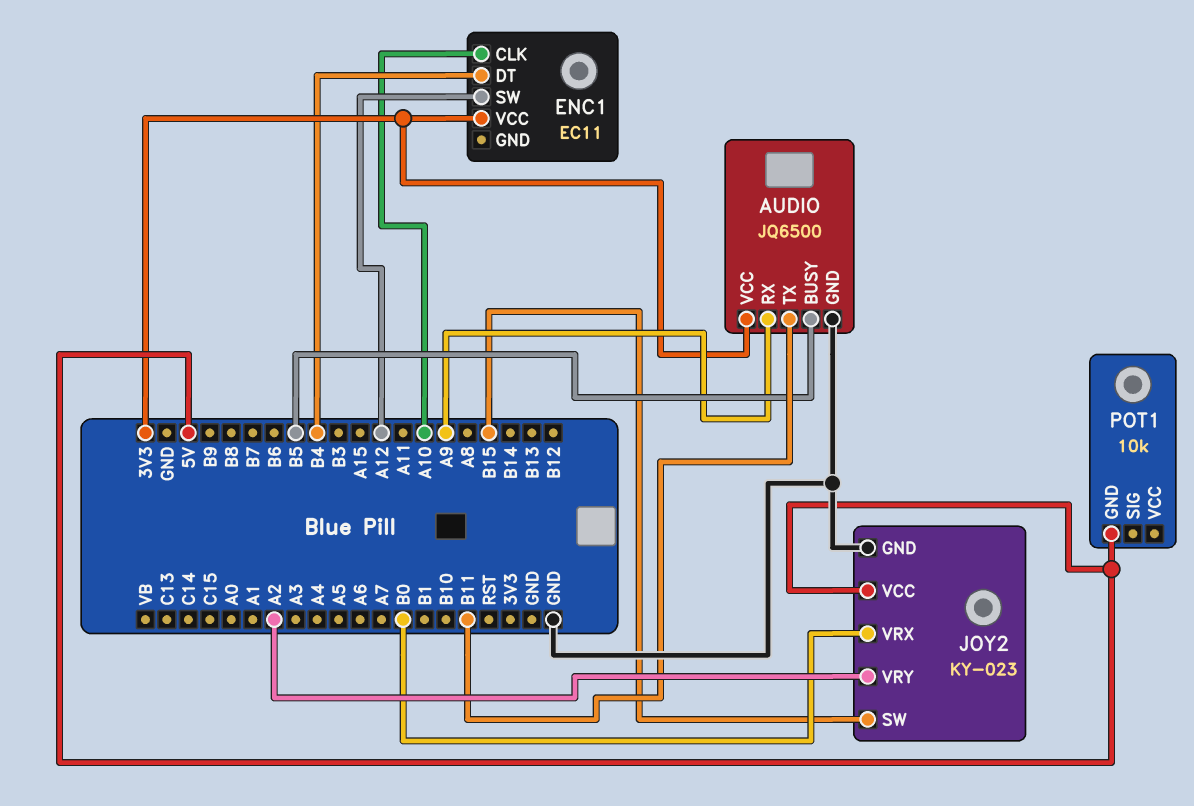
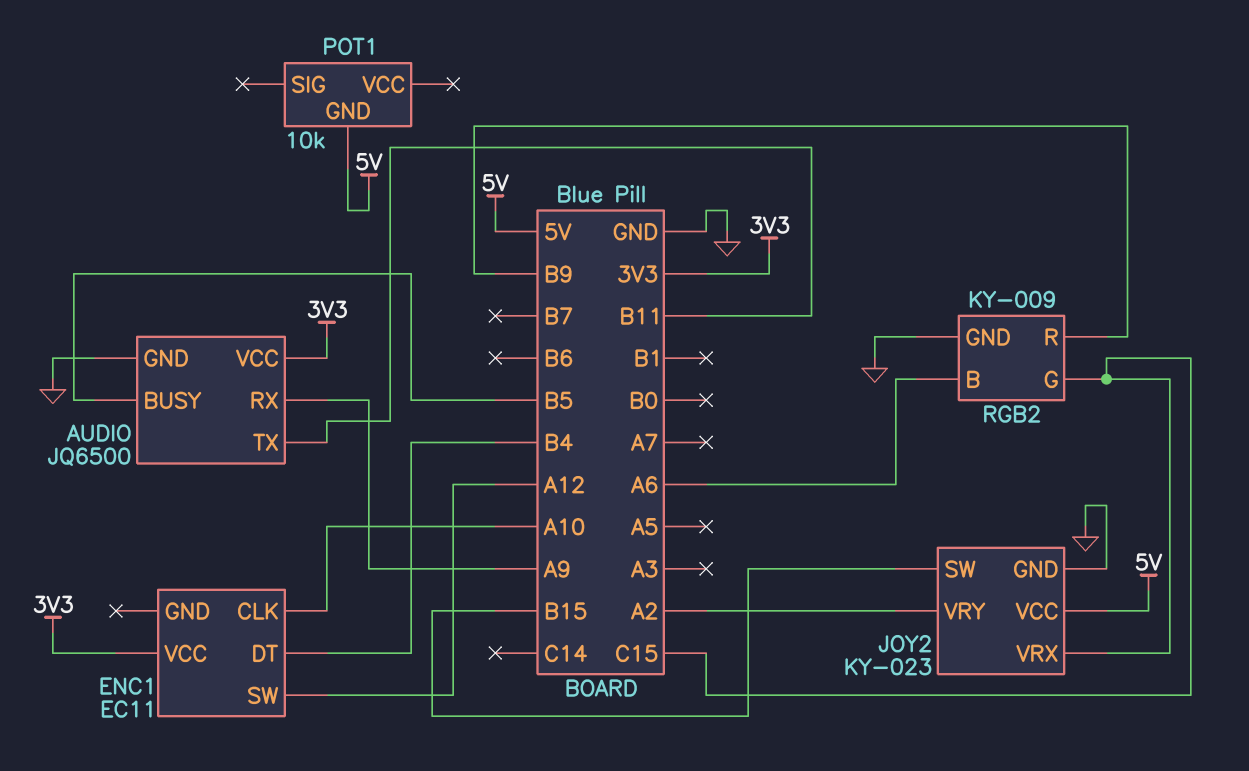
JOY2 pin VRX: B0 -> C15
RGB2: none -> KY-009
RGB2 pin B: none -> A6
RGB2 pin G: none -> C15
RGB2 pin GND: none -> GND
RGB2 pin R: none -> B9

